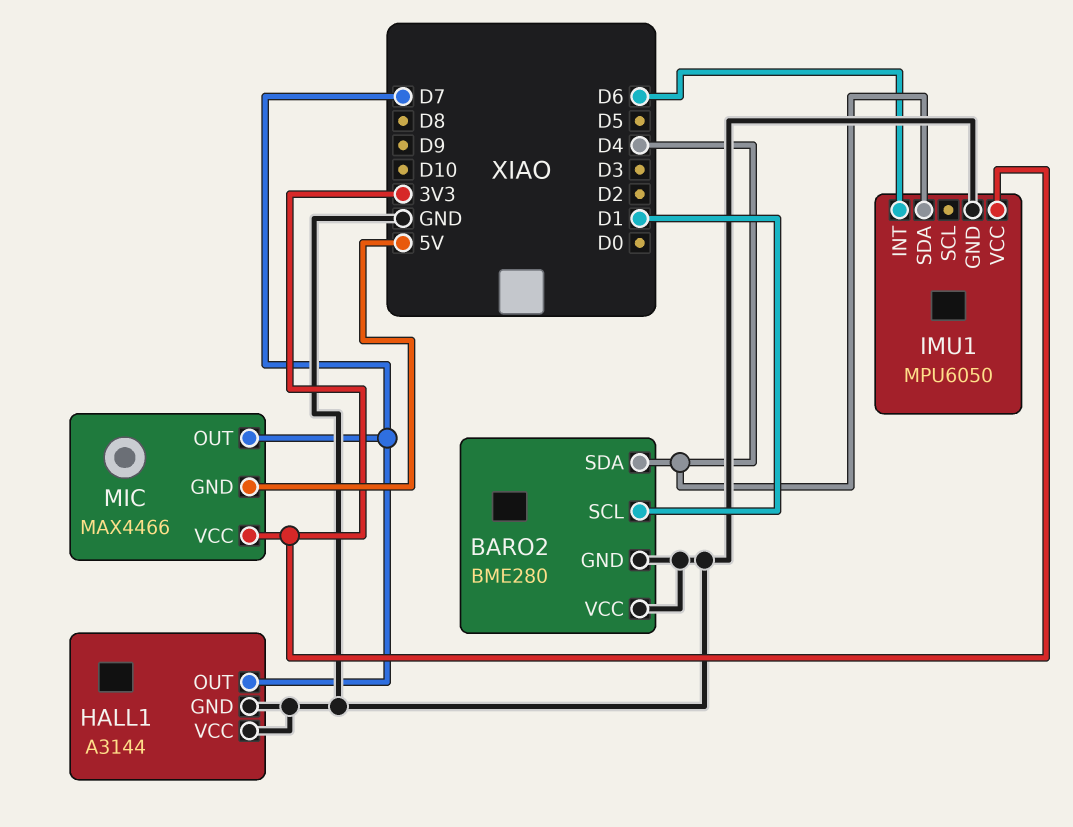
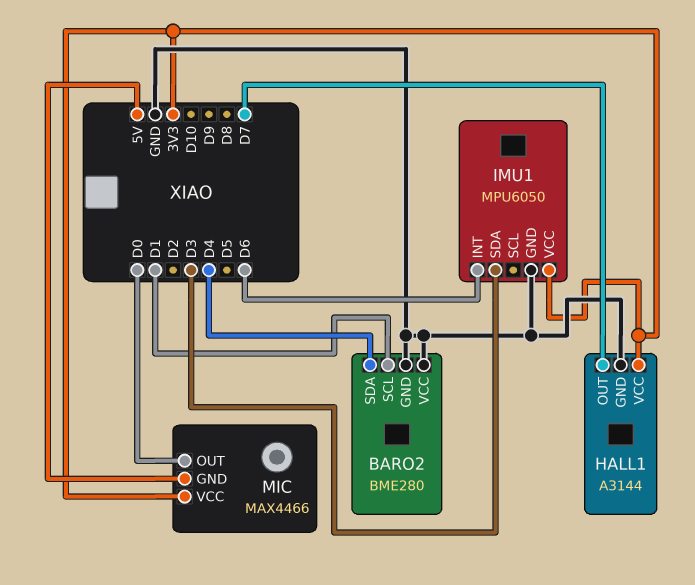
HALL1 pin VCC: GND -> 3V3
IMU1 pin SDA: D4 -> D3
MIC pin OUT: D7 -> D0

